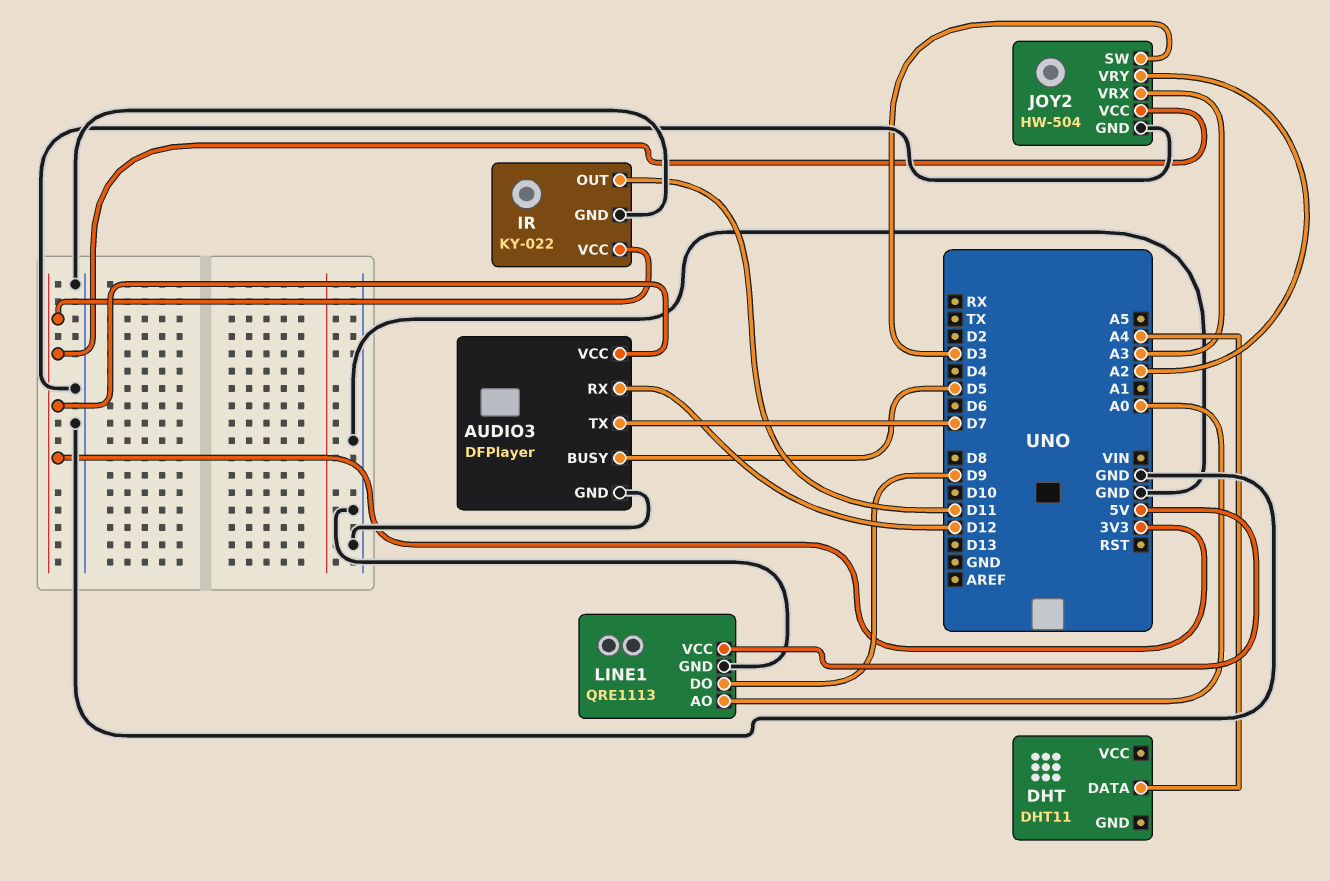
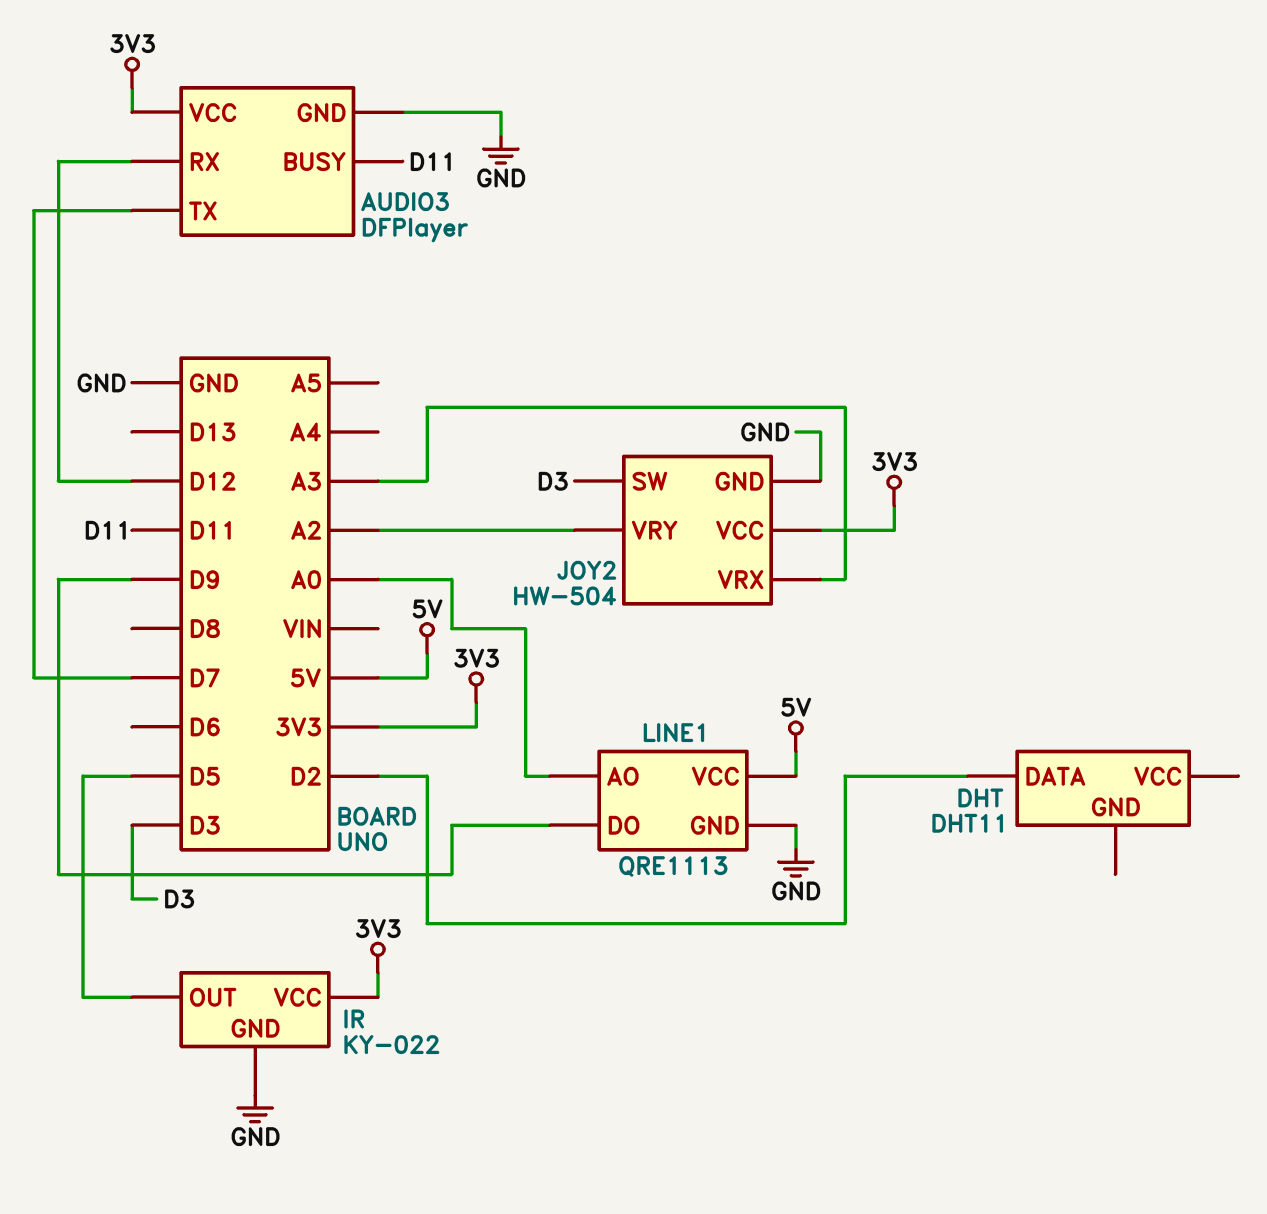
AUDIO3 pin BUSY: D5 -> D11
DHT pin DATA: A4 -> D2
IR pin OUT: D11 -> D5

